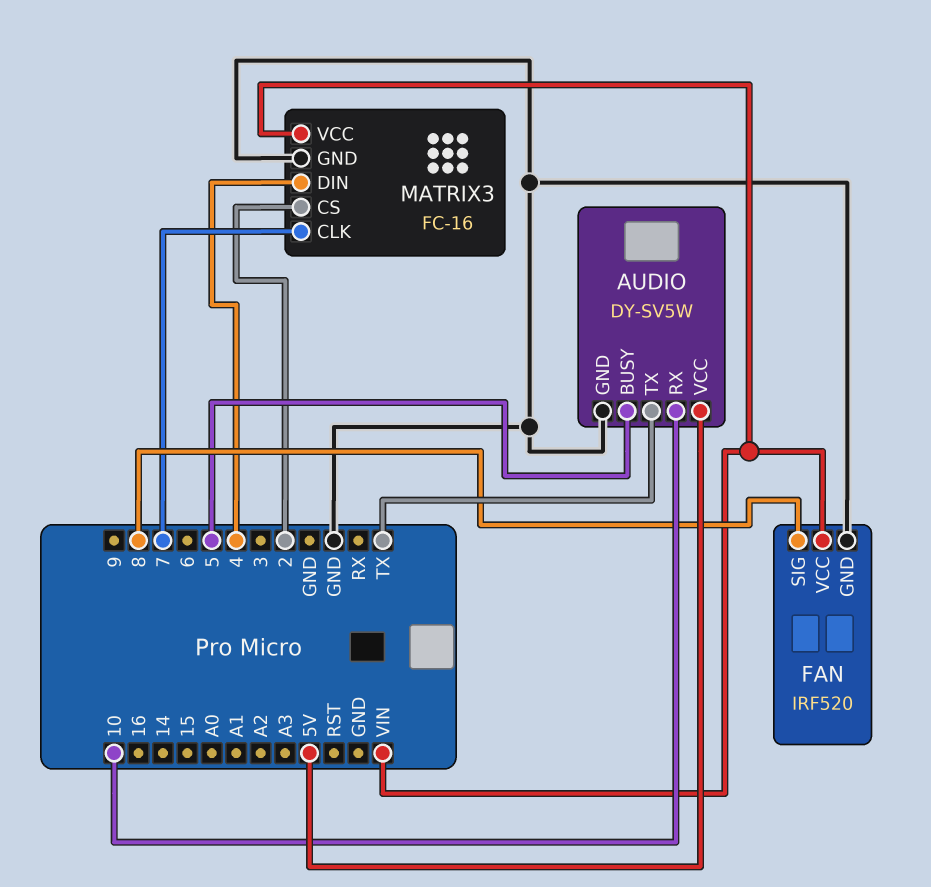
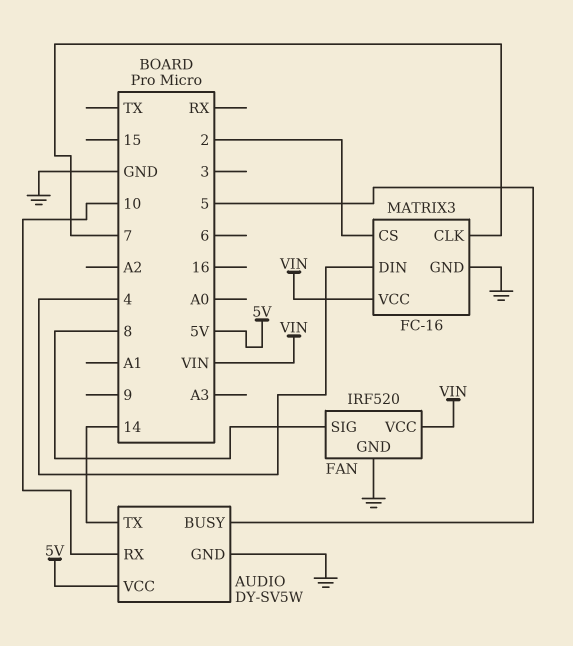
AUDIO pin TX: TX -> 14

